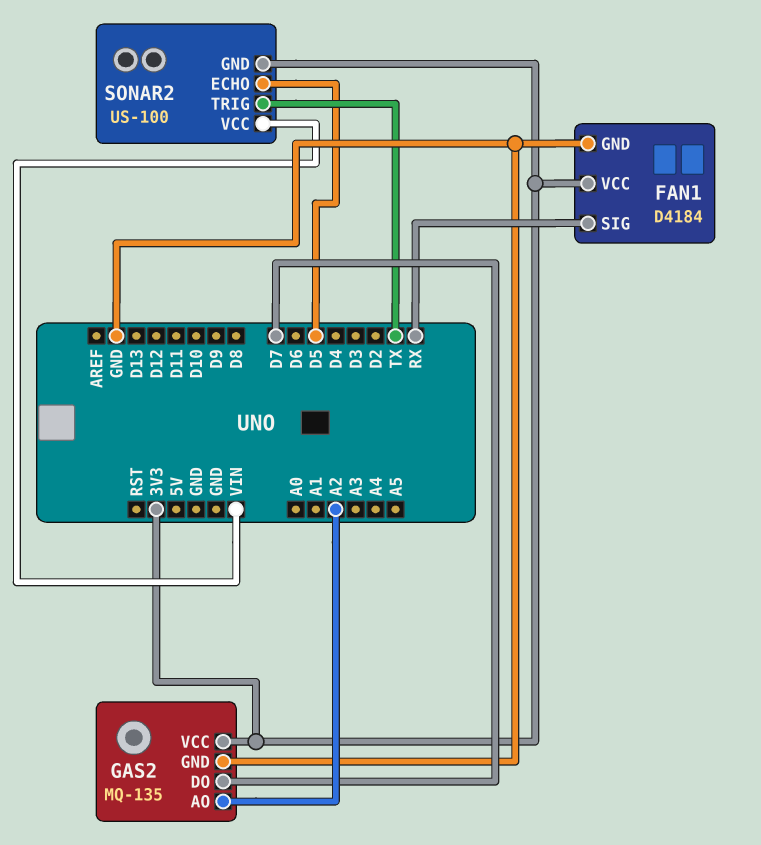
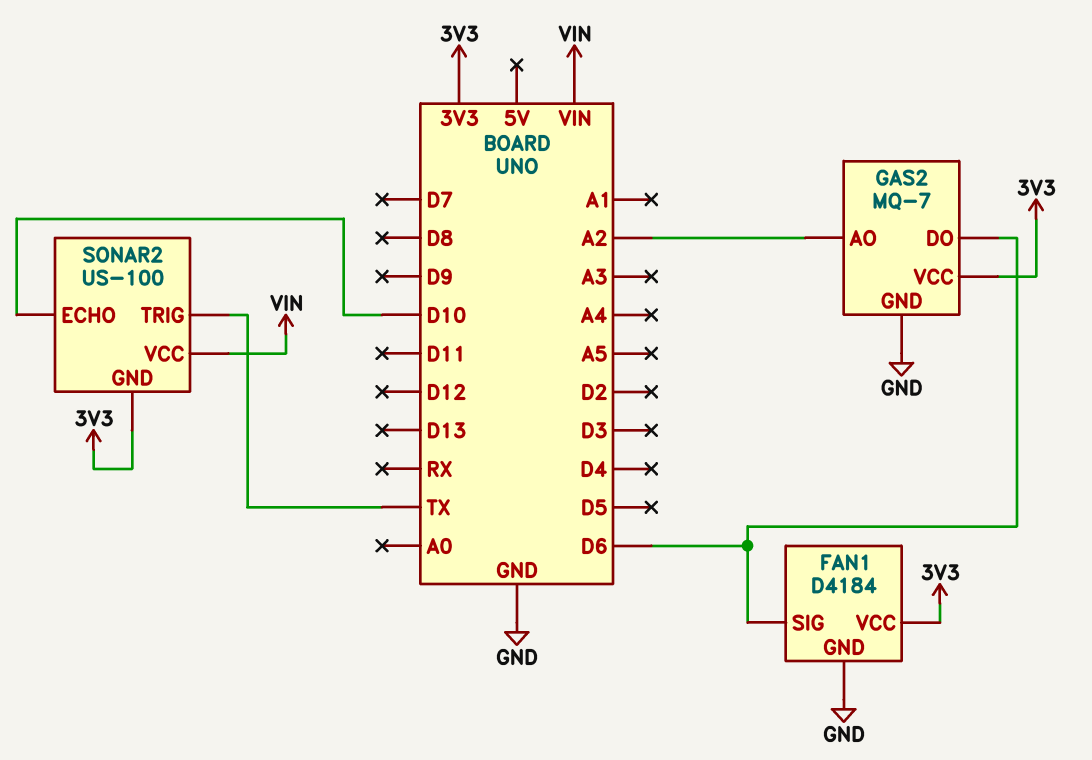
FAN1 pin SIG: RX -> D6
GAS2: MQ-135 -> MQ-7
GAS2 pin DO: D7 -> D6
SONAR2 pin ECHO: D5 -> D10

